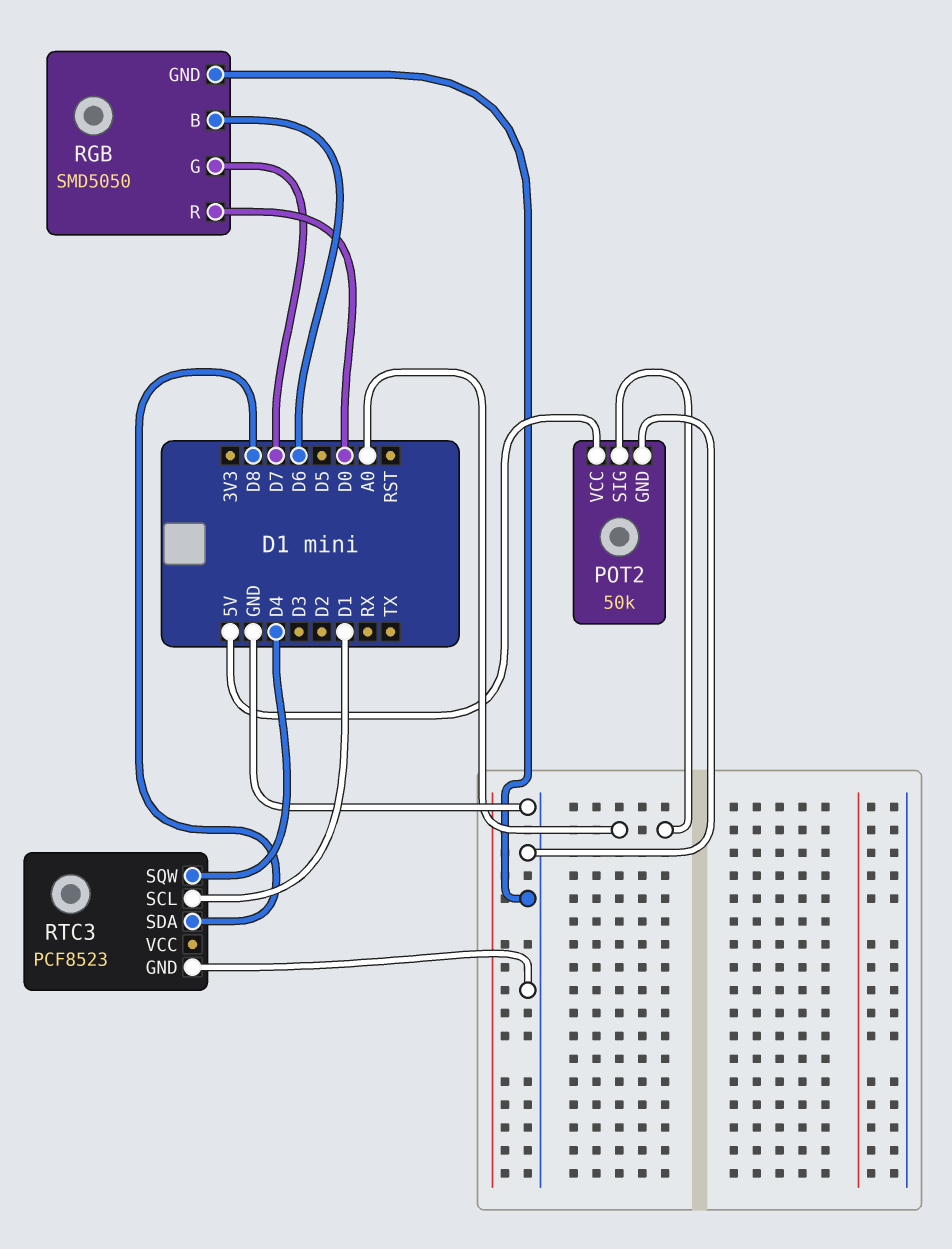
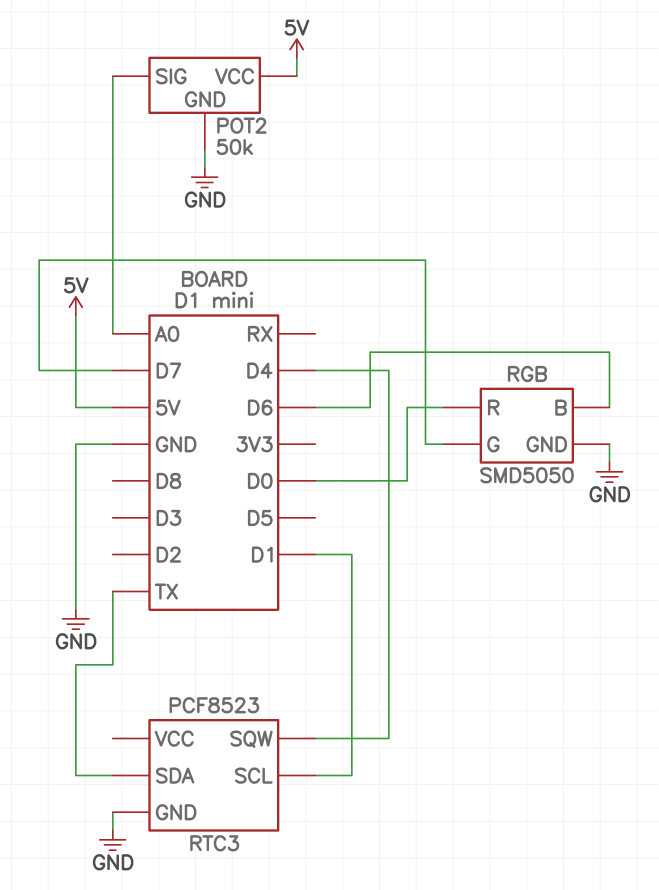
RTC3 pin SDA: D8 -> TX

